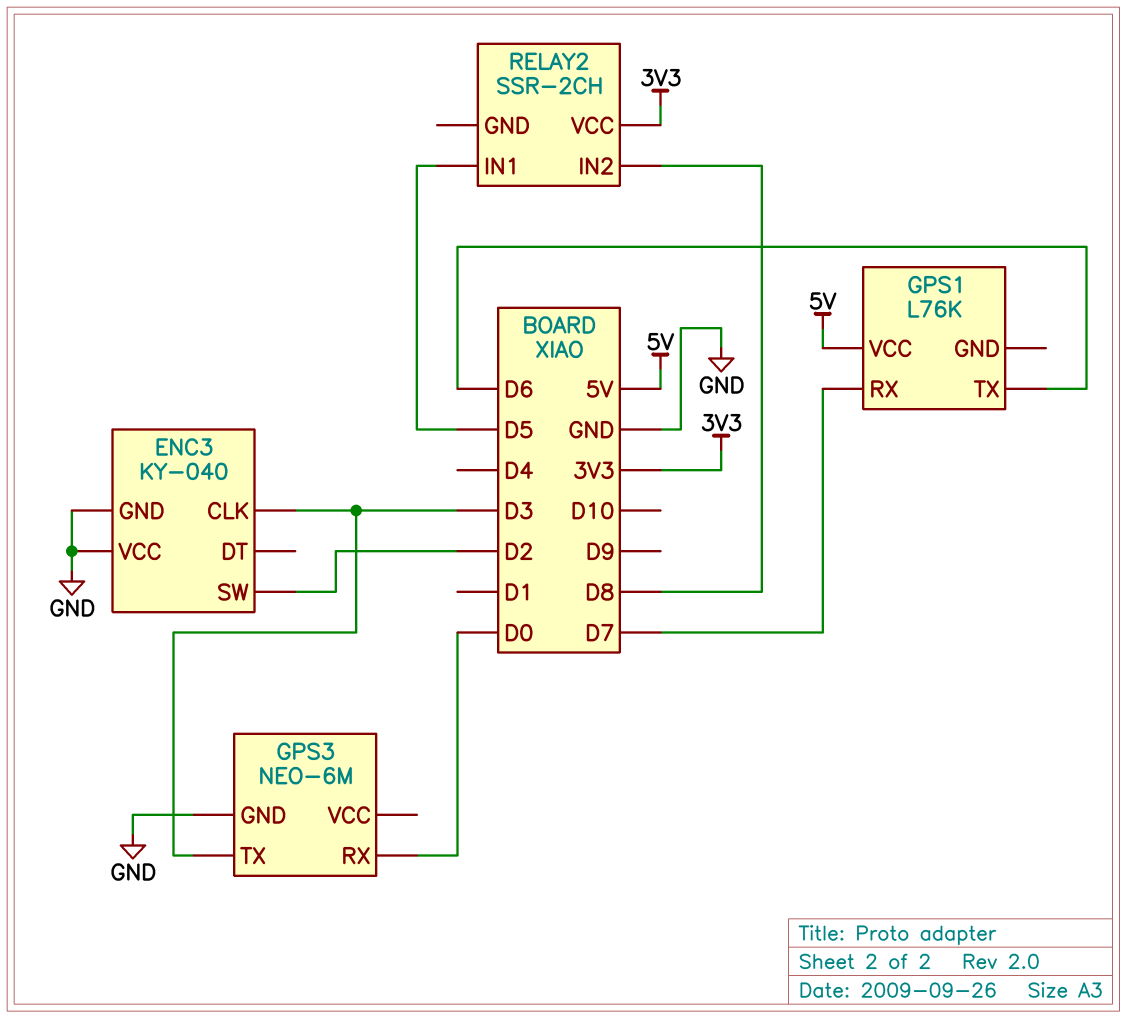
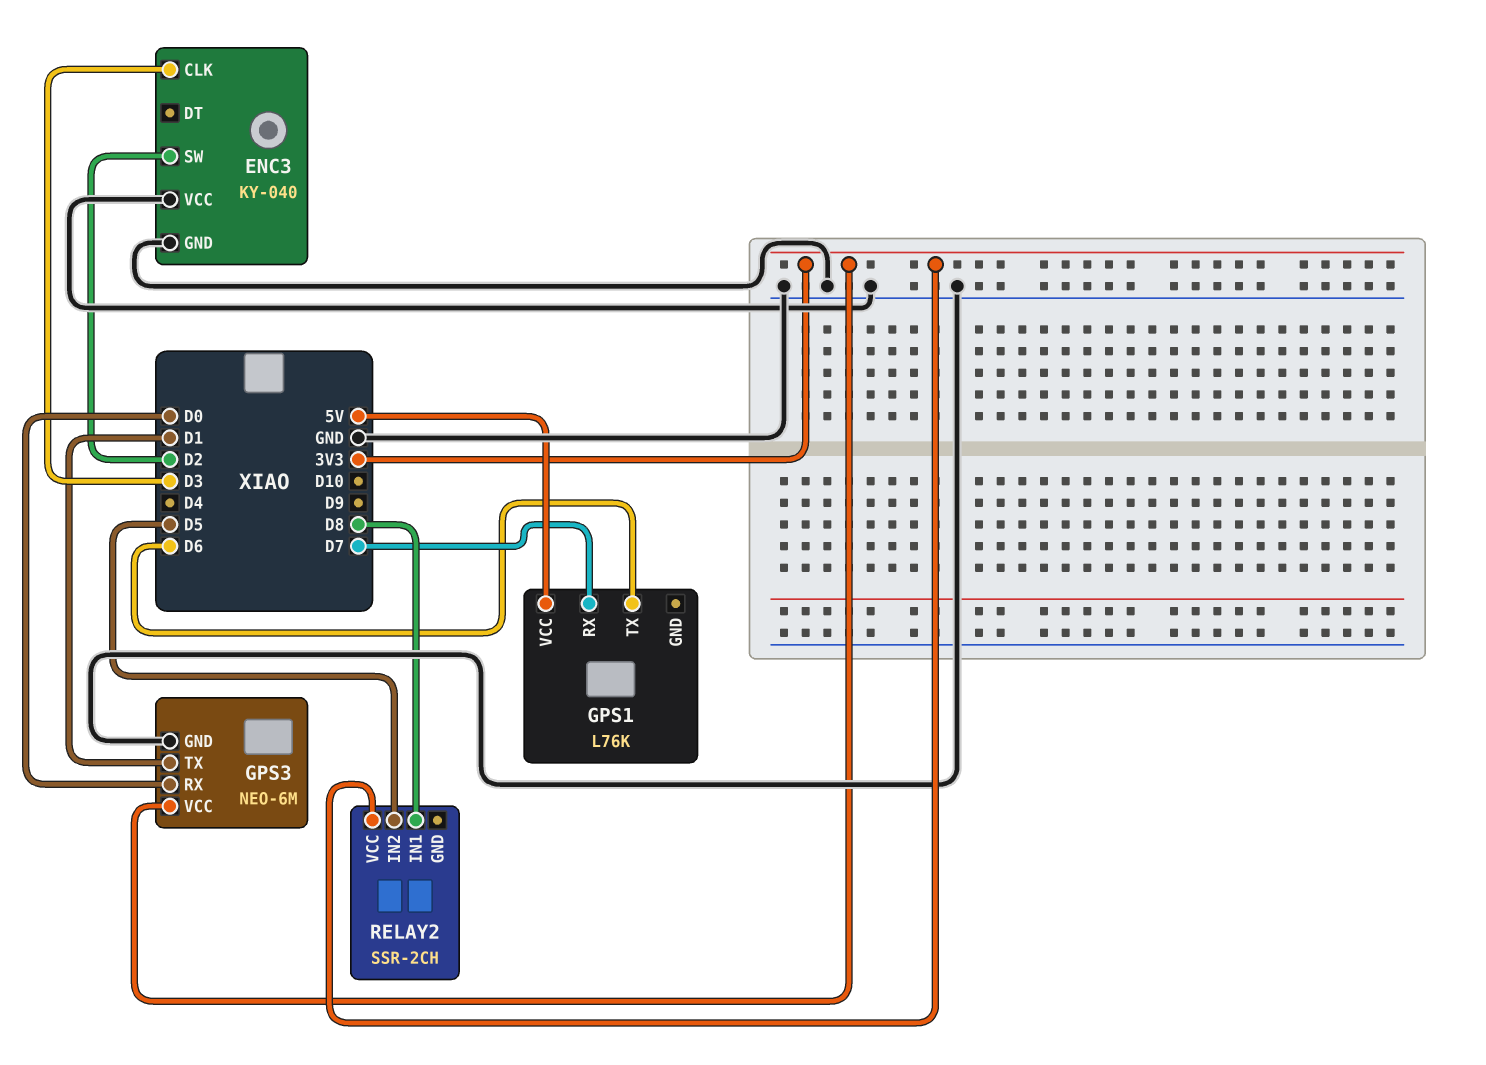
GPS3 pin TX: D3 -> D1
GPS3 pin VCC: none -> 3V3
RELAY2 pin IN1: D5 -> D8
RELAY2 pin IN2: D8 -> D5

